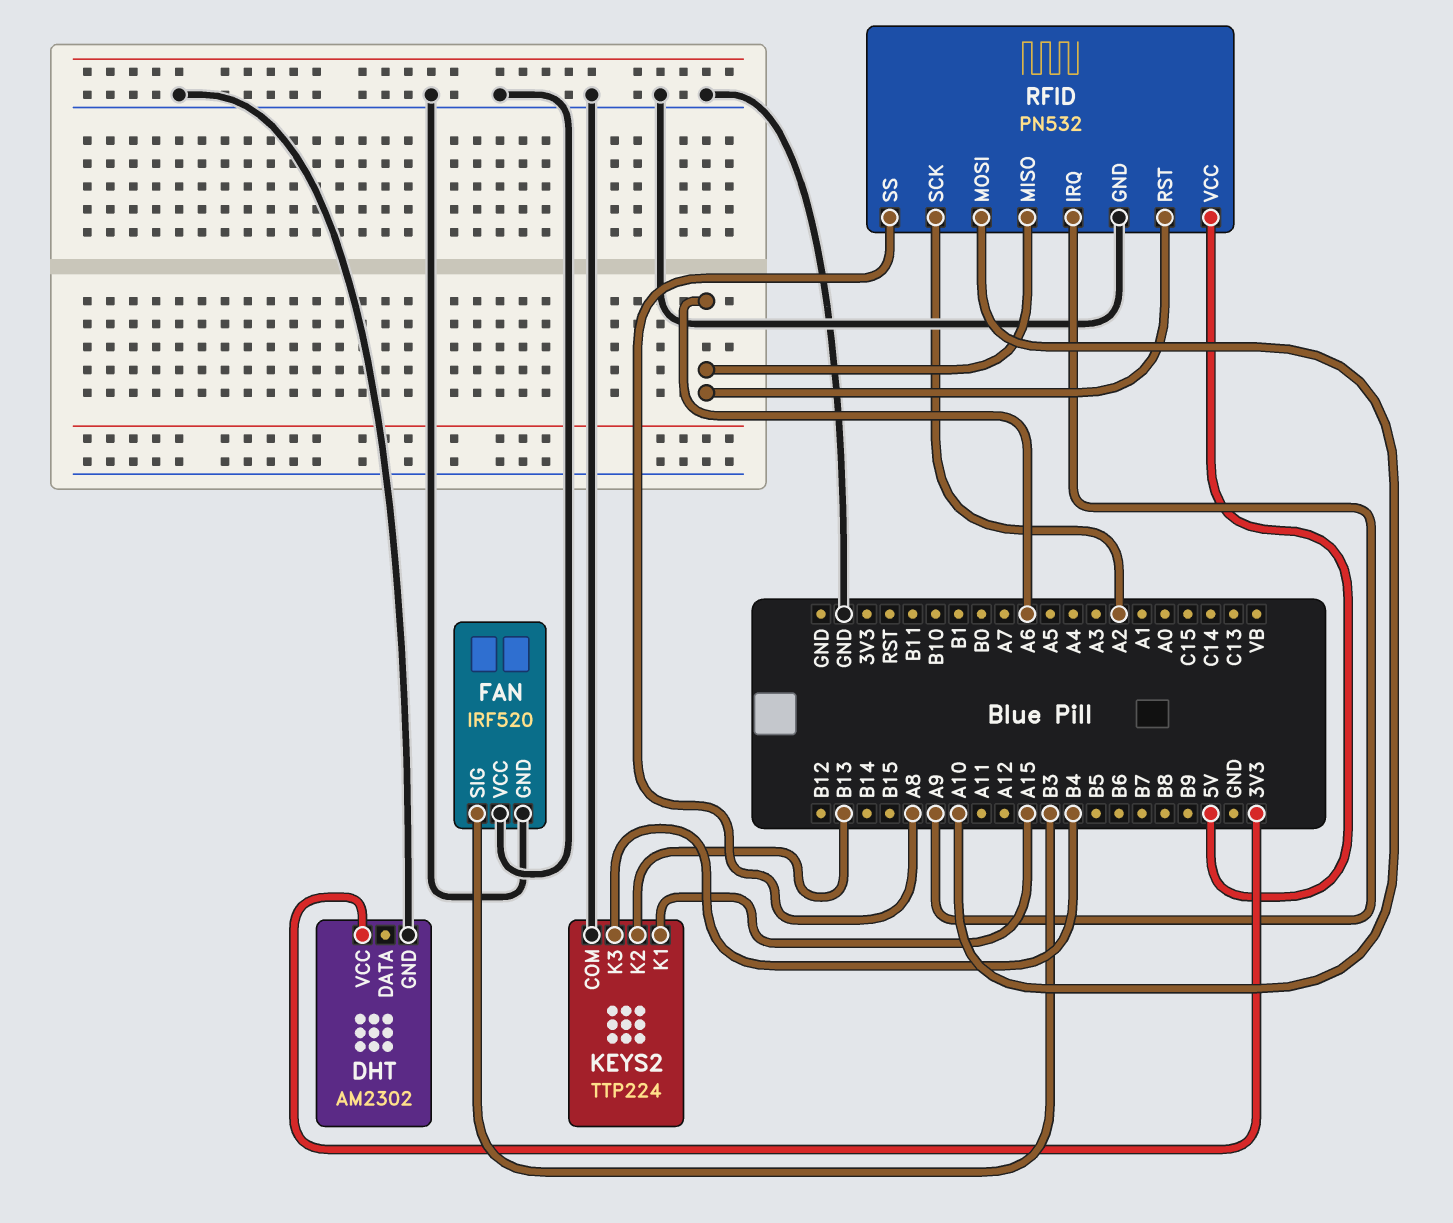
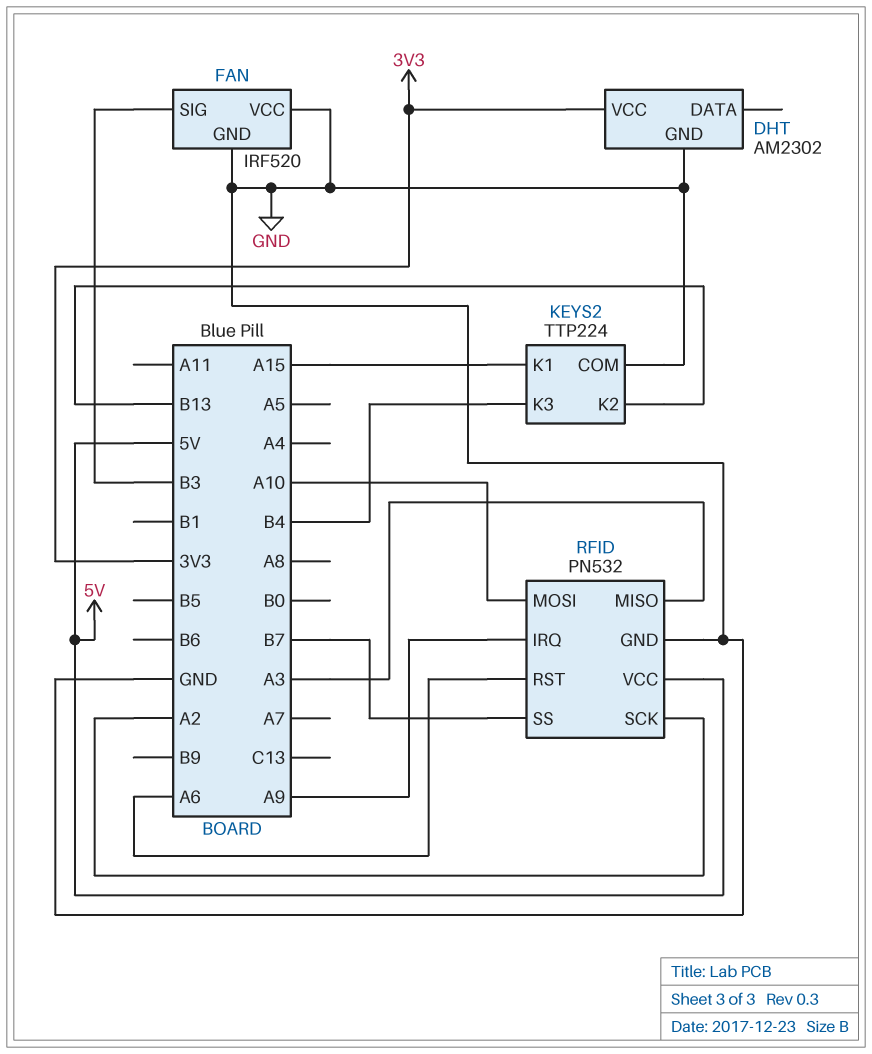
RFID pin MISO: A6 -> A3
RFID pin SS: A8 -> B7

